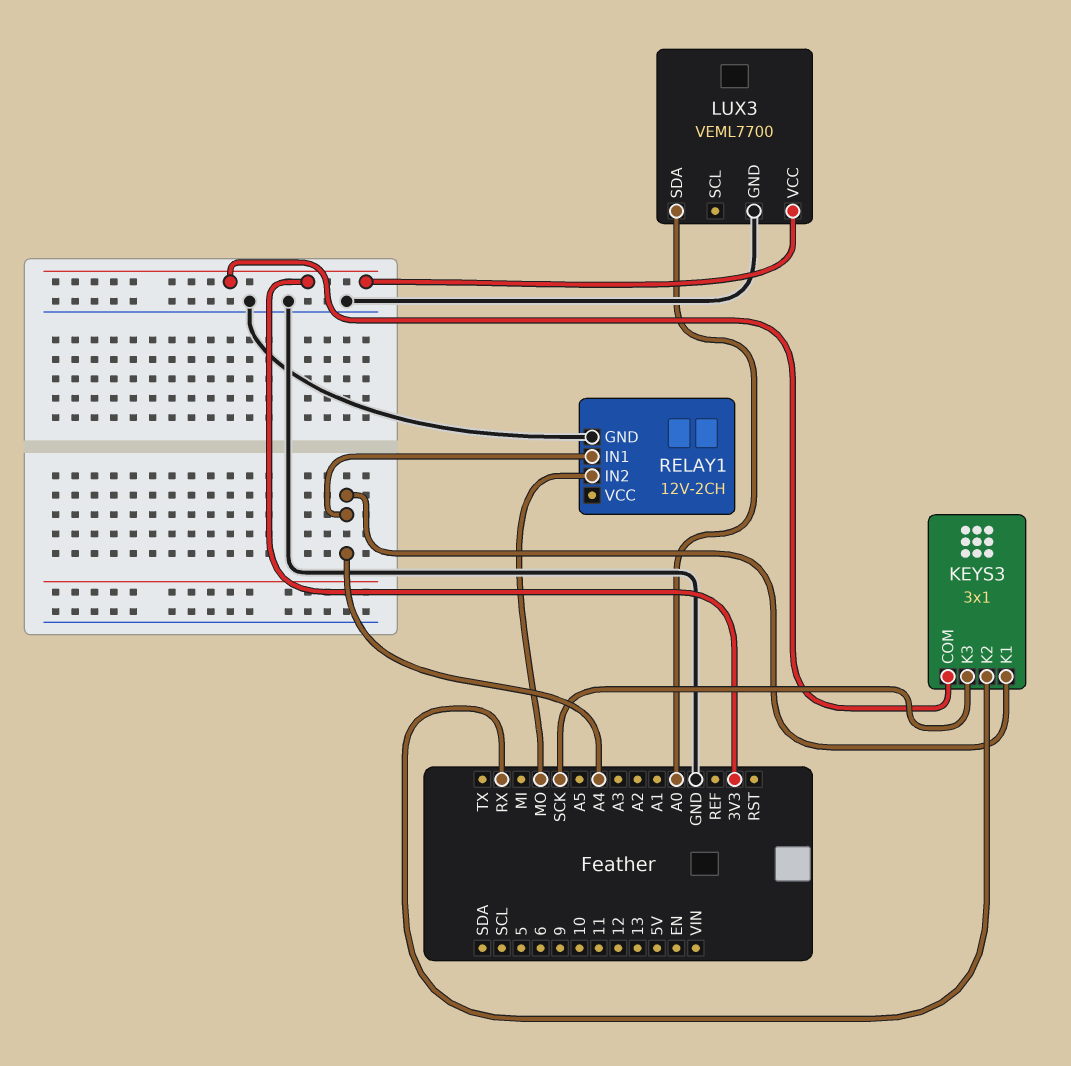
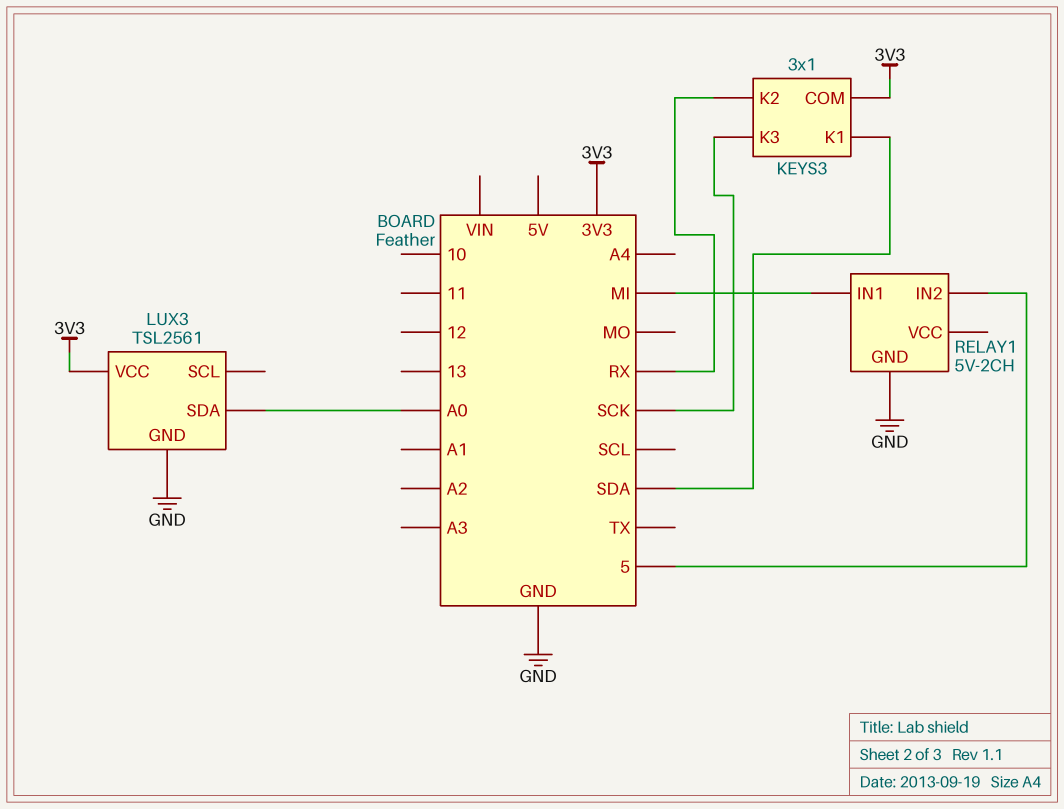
KEYS3 pin K1: A4 -> SDA
LUX3: VEML7700 -> TSL2561
RELAY1: 12V-2CH -> 5V-2CH
RELAY1 pin IN1: A4 -> MI
RELAY1 pin IN2: MO -> 5

